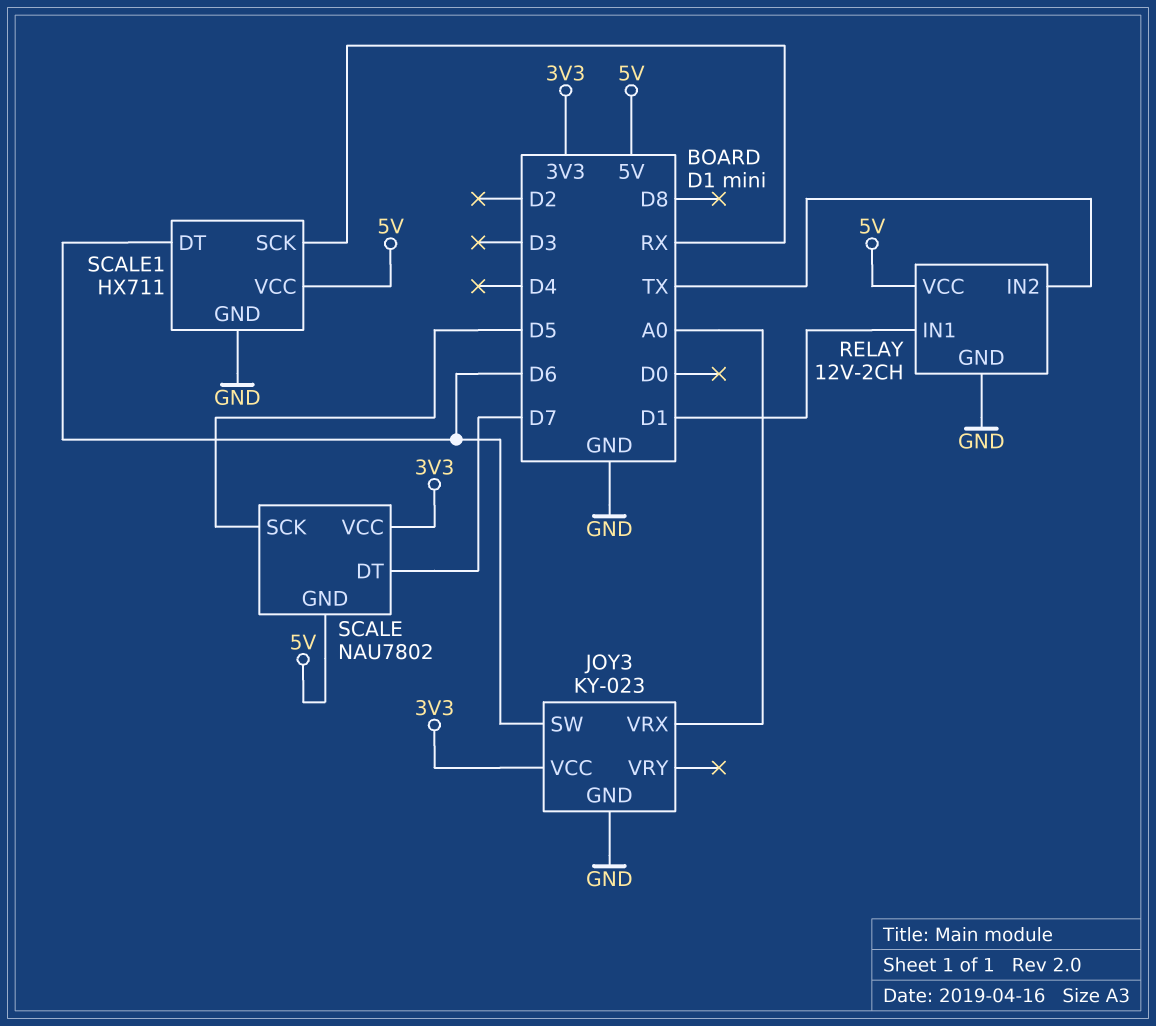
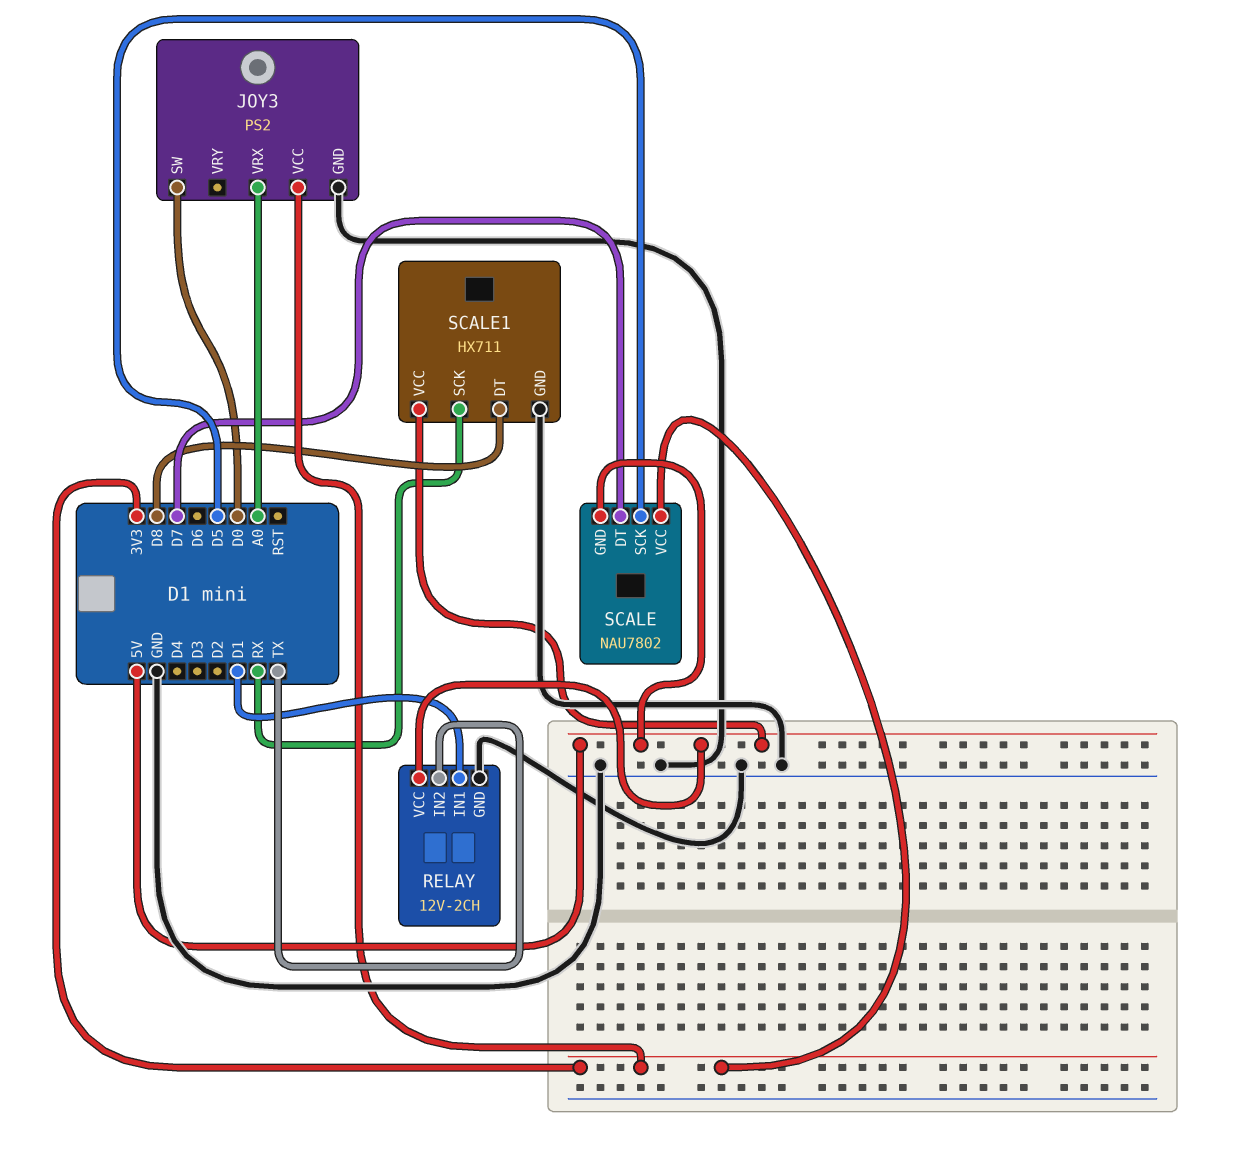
JOY3: KY-023 -> PS2
JOY3 pin SW: D6 -> D0
SCALE1 pin DT: D6 -> D8

